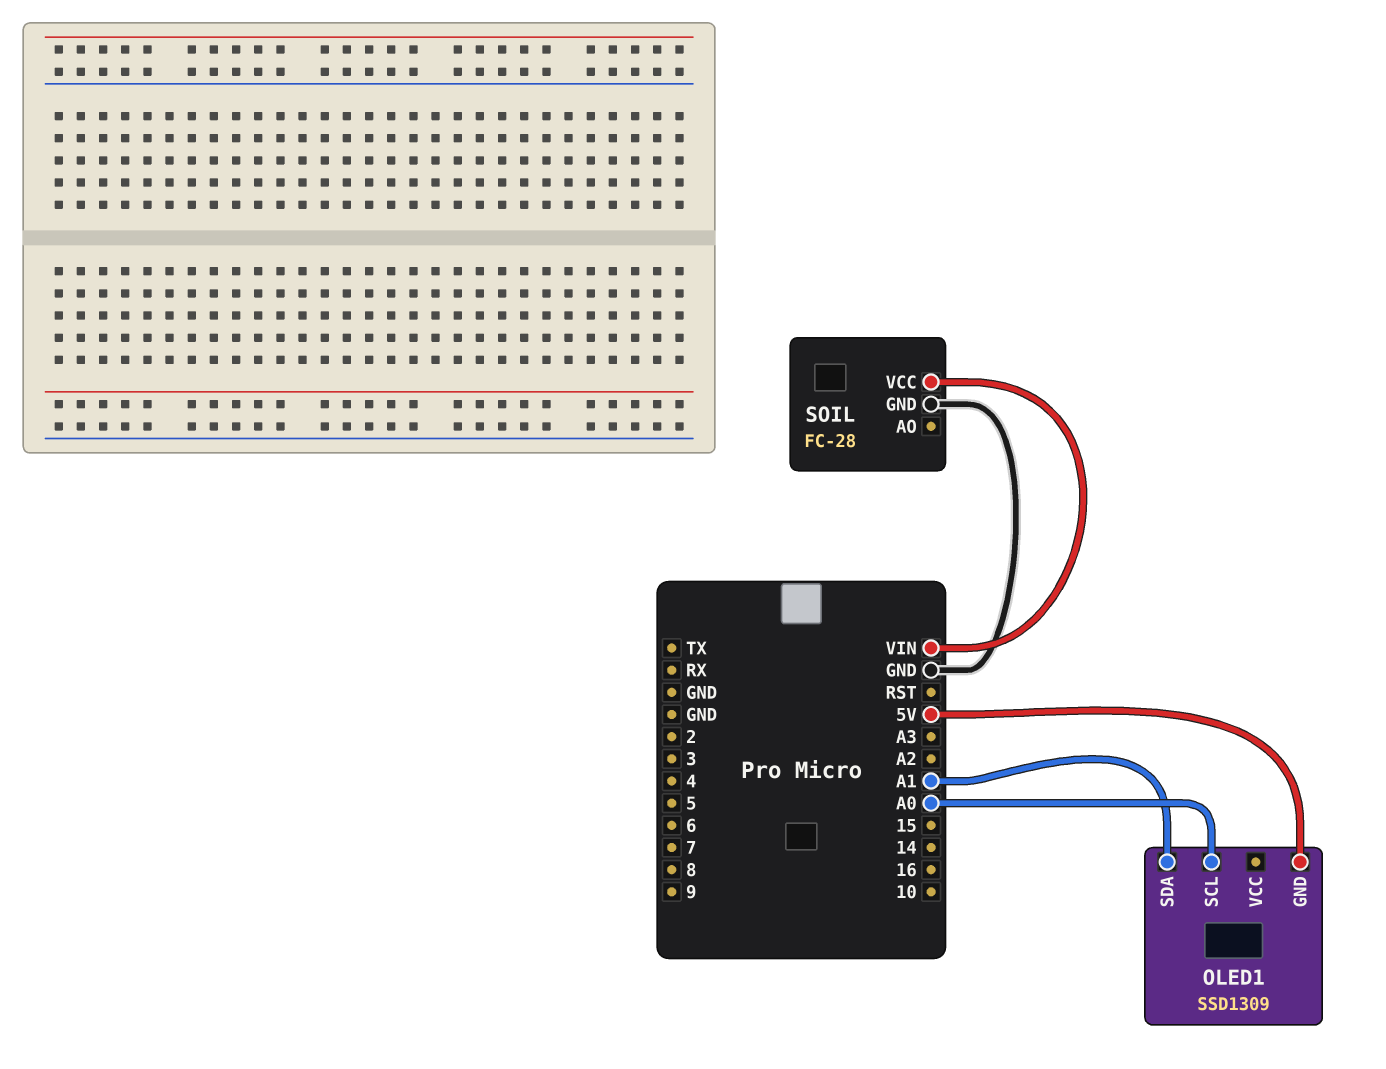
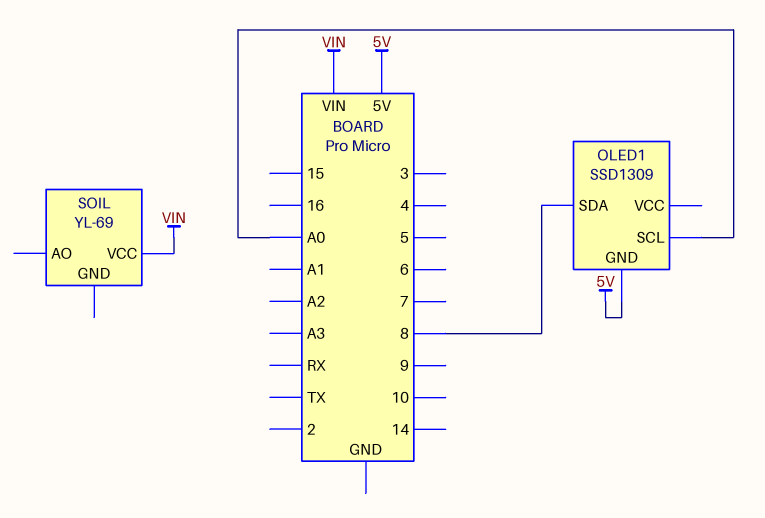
OLED1 pin SDA: A1 -> 8
SOIL: FC-28 -> YL-69
SOIL pin GND: GND -> none

